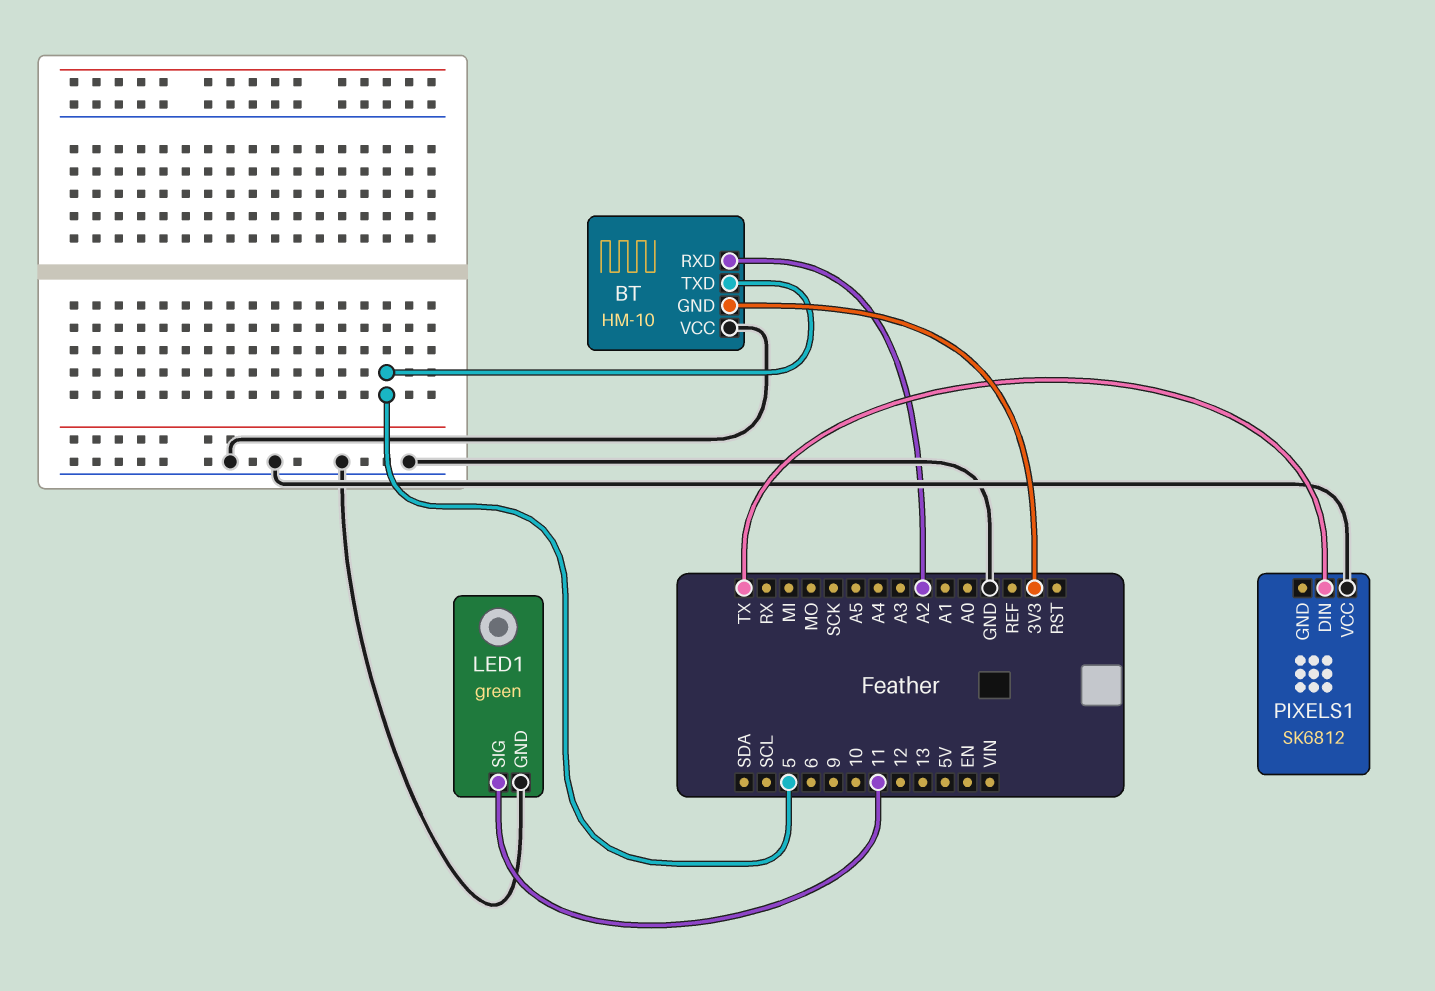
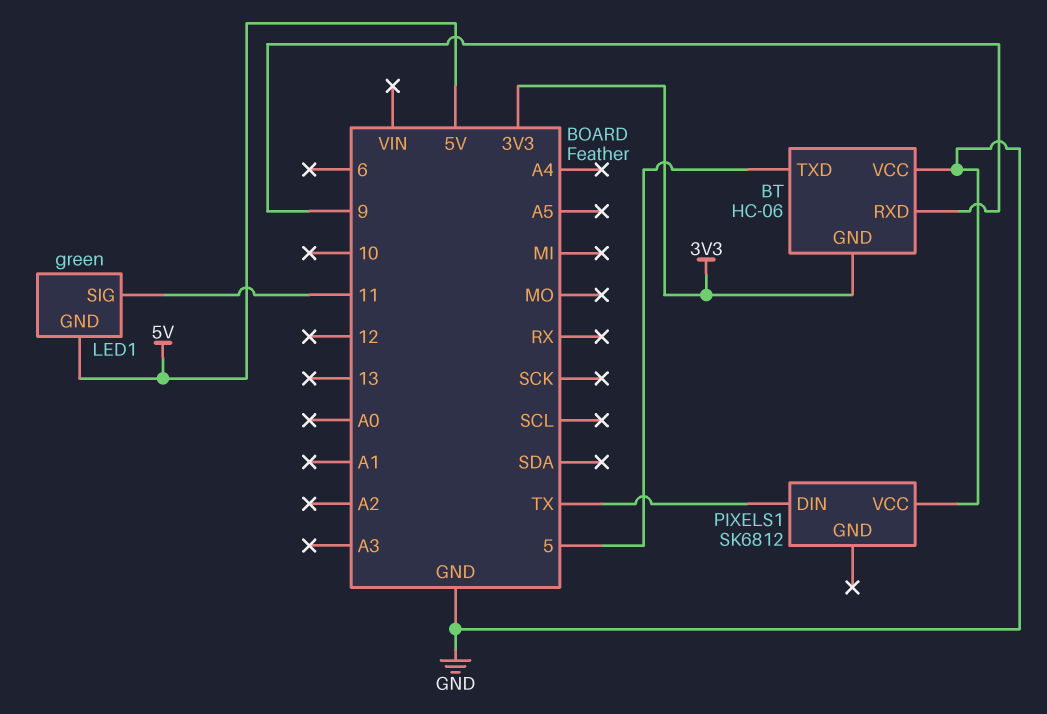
BT: HM-10 -> HC-06
BT pin RXD: A2 -> 9
LED1 pin GND: GND -> 5V

